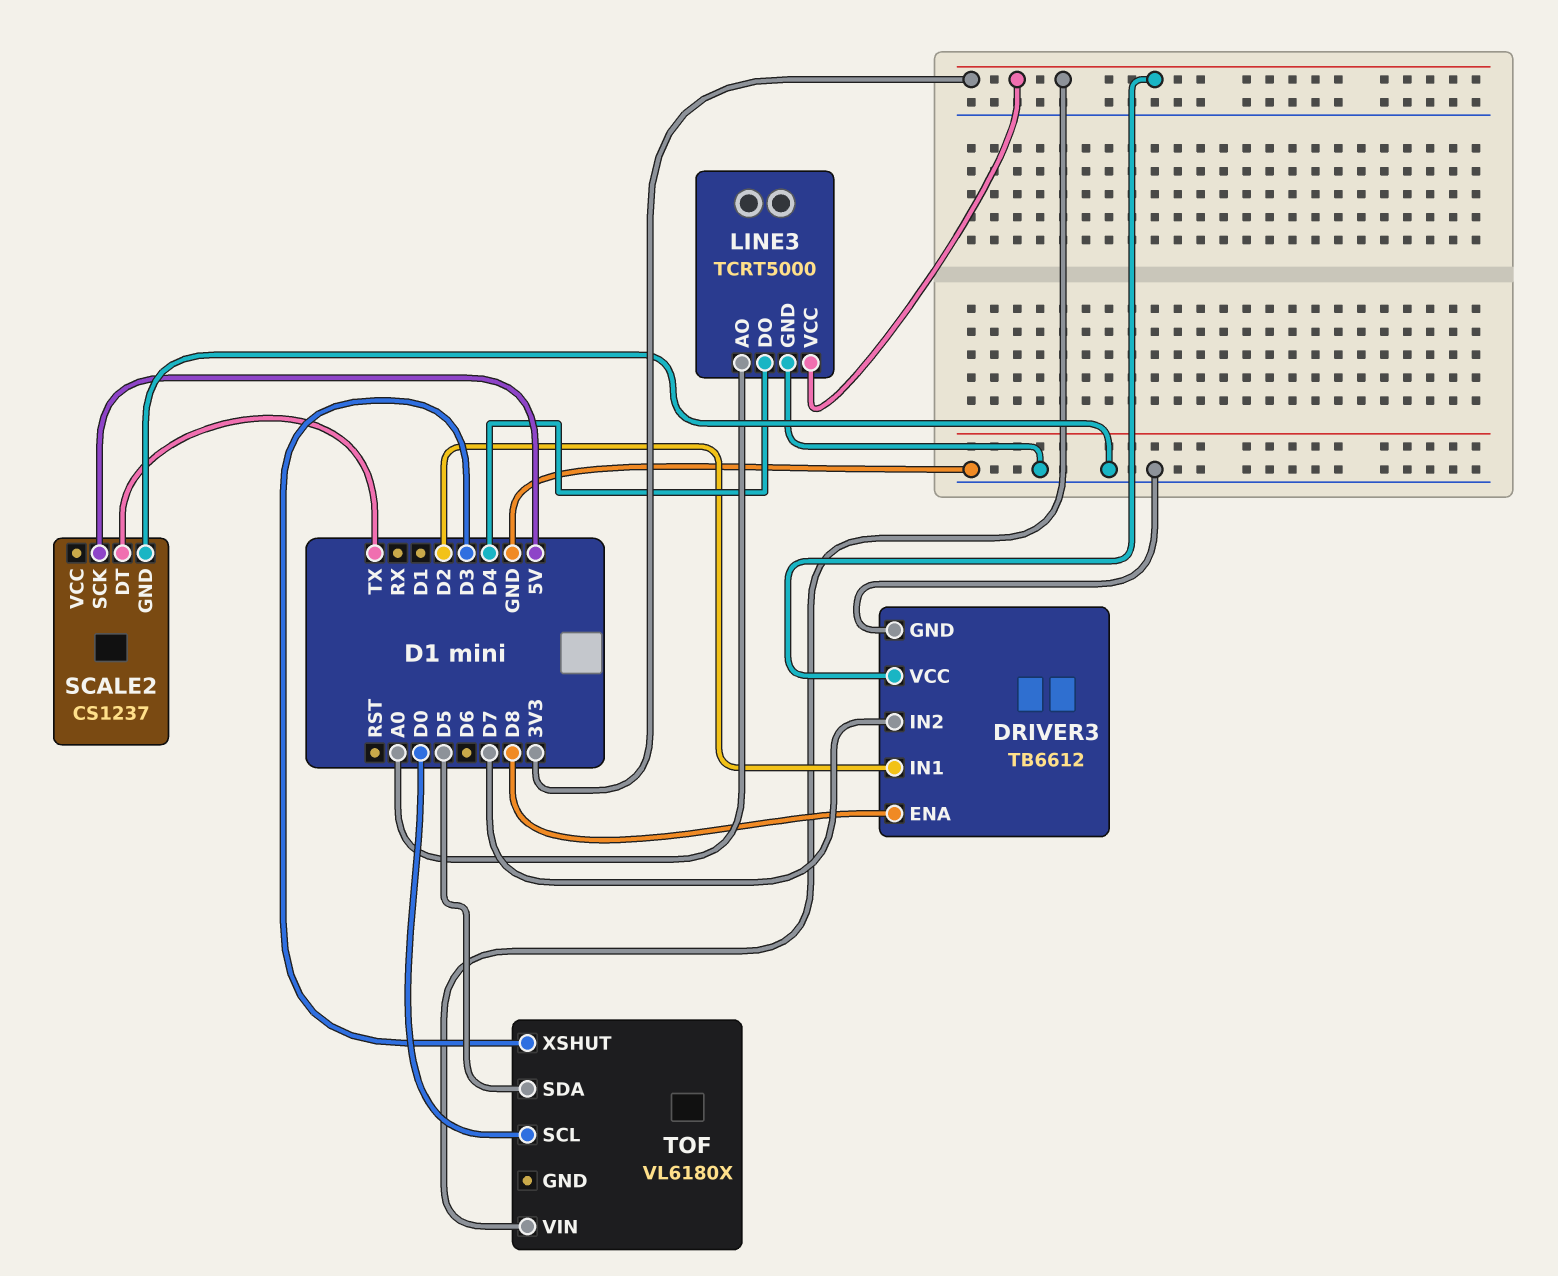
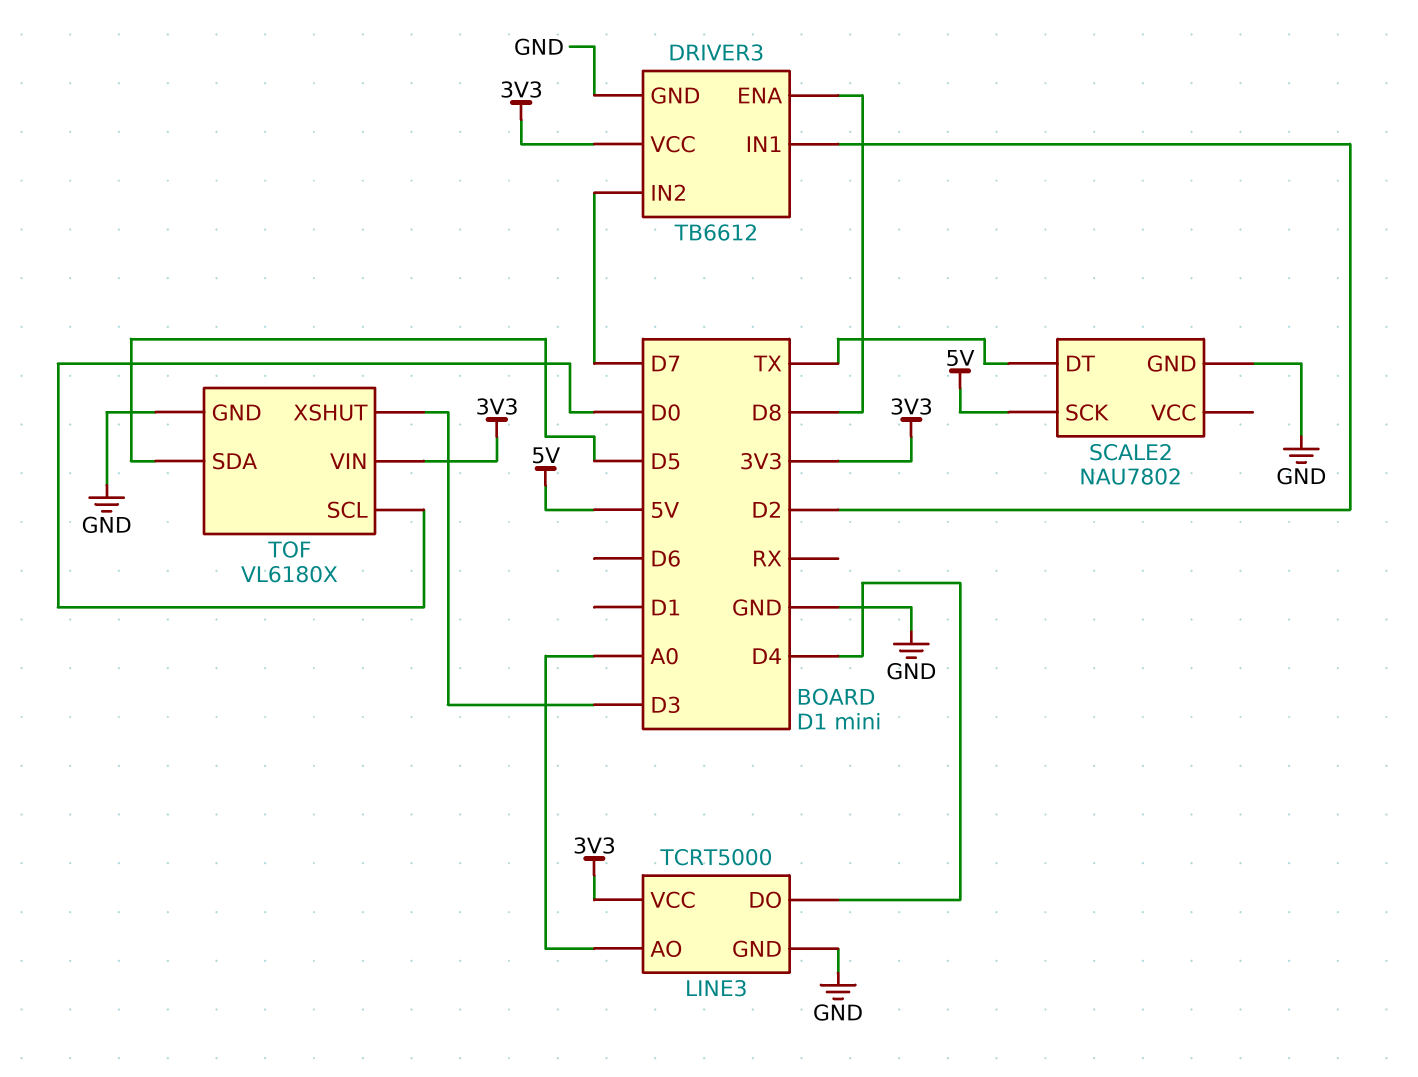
SCALE2: CS1237 -> NAU7802
TOF pin GND: none -> GND

